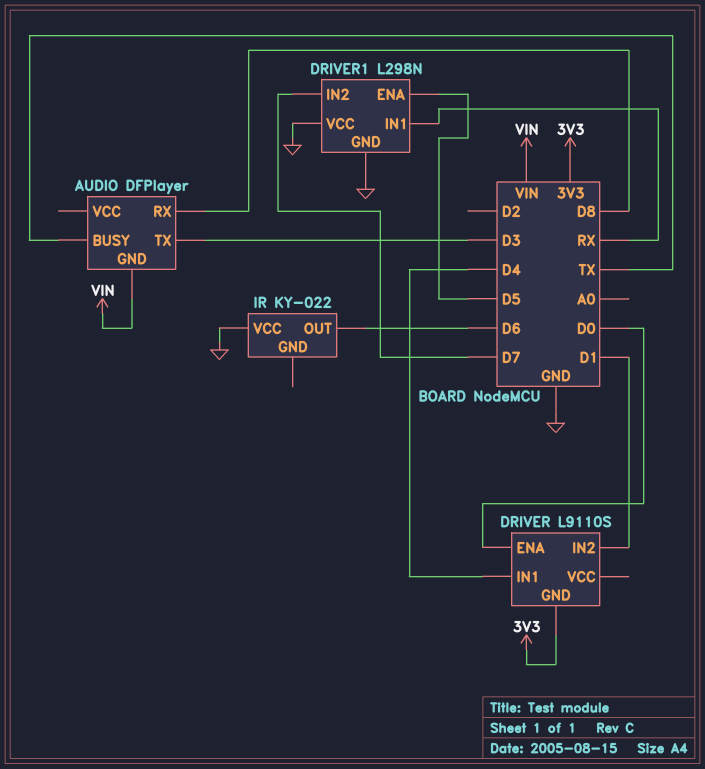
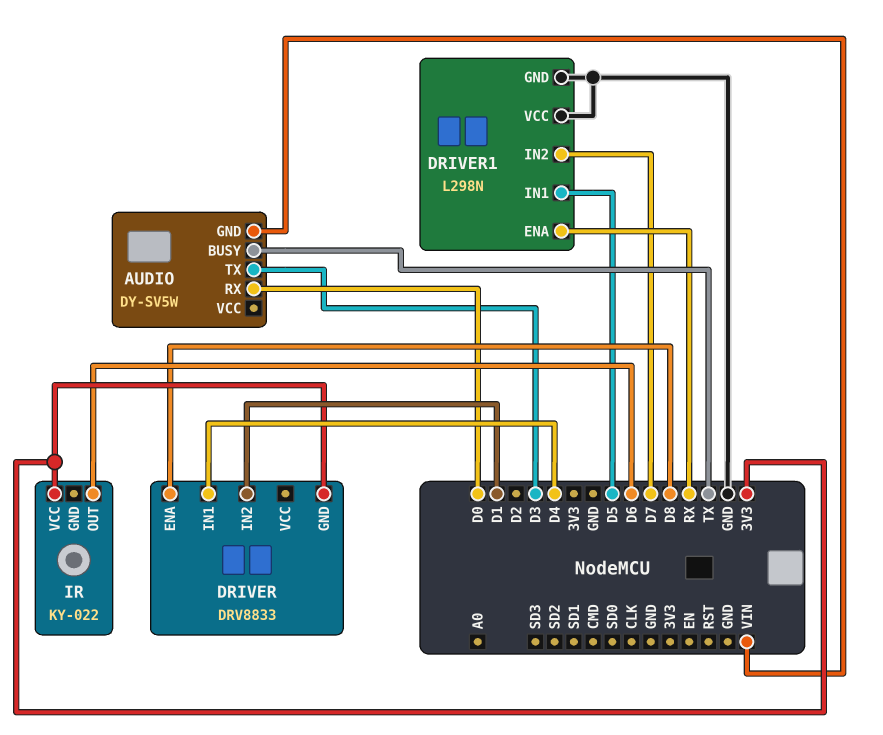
AUDIO: DFPlayer -> DY-SV5W
AUDIO pin RX: D8 -> D0
DRIVER: L9110S -> DRV8833
DRIVER pin ENA: D0 -> D8
DRIVER1 pin ENA: D5 -> RX
DRIVER1 pin IN1: RX -> D5
IR pin VCC: GND -> 3V3

